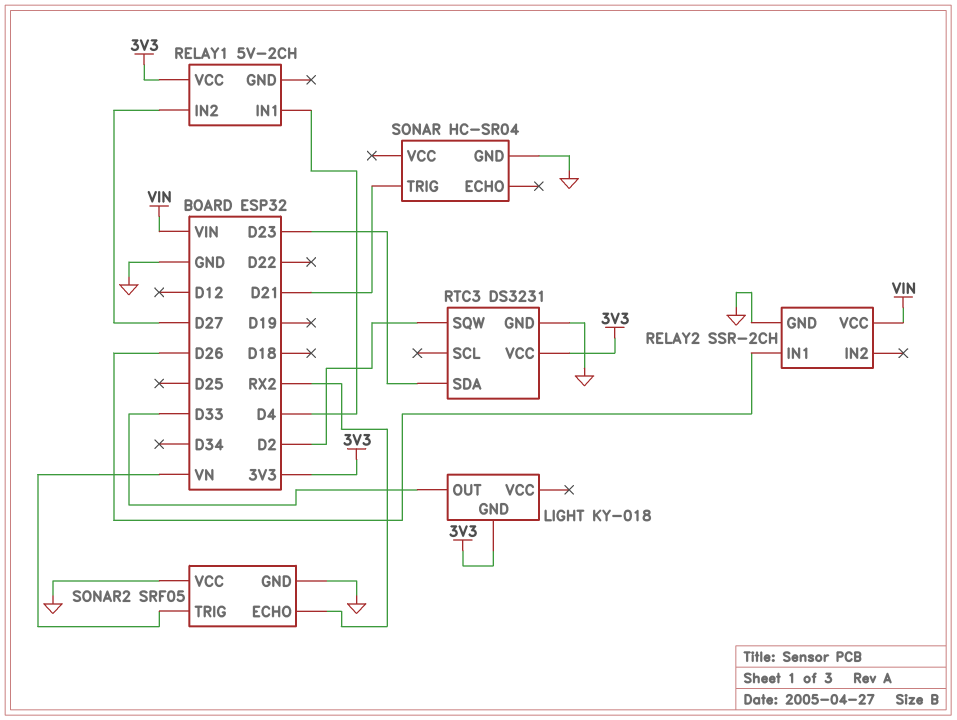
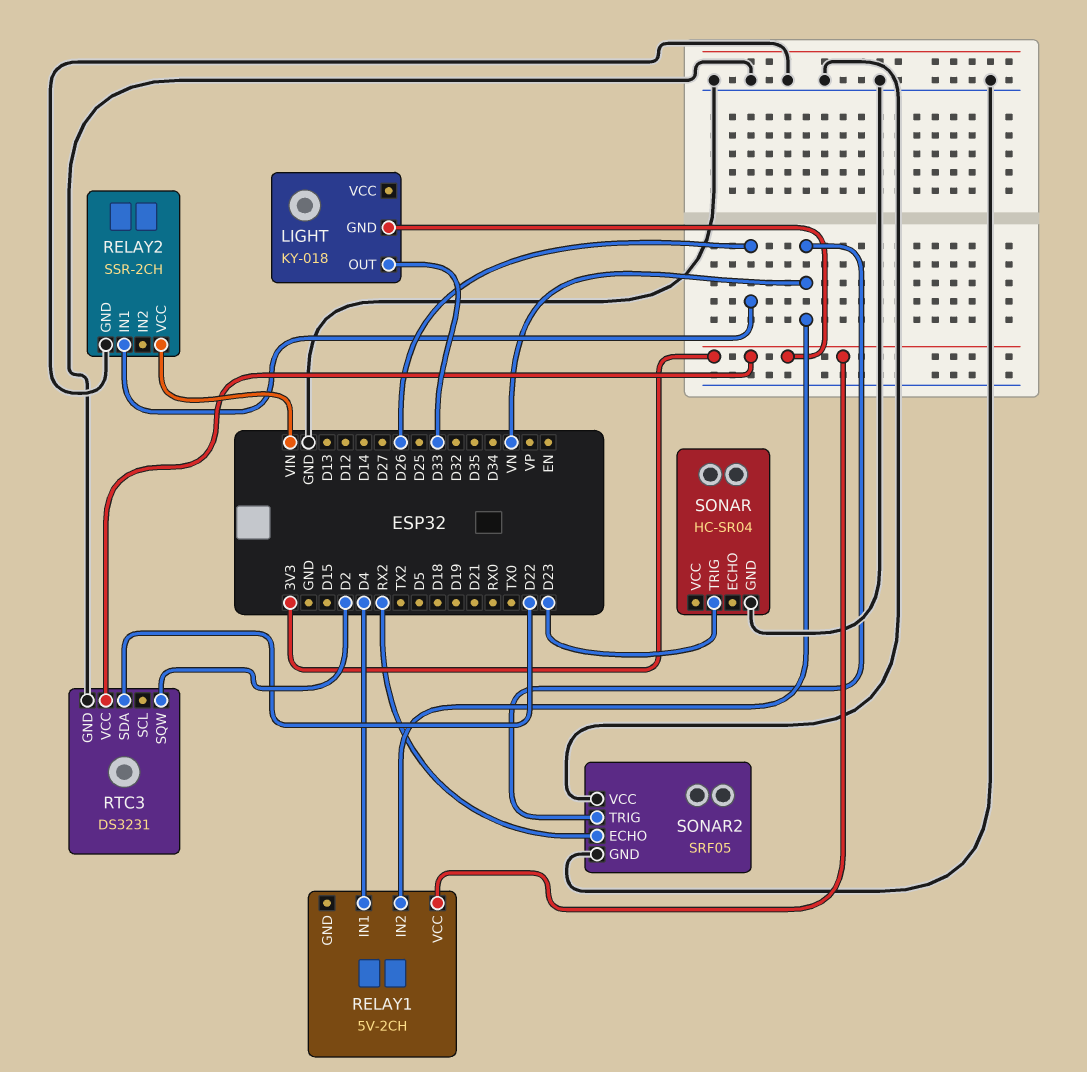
RELAY1 pin IN2: D27 -> VN
RTC3 pin SDA: D23 -> D22
SONAR pin TRIG: D21 -> D23

